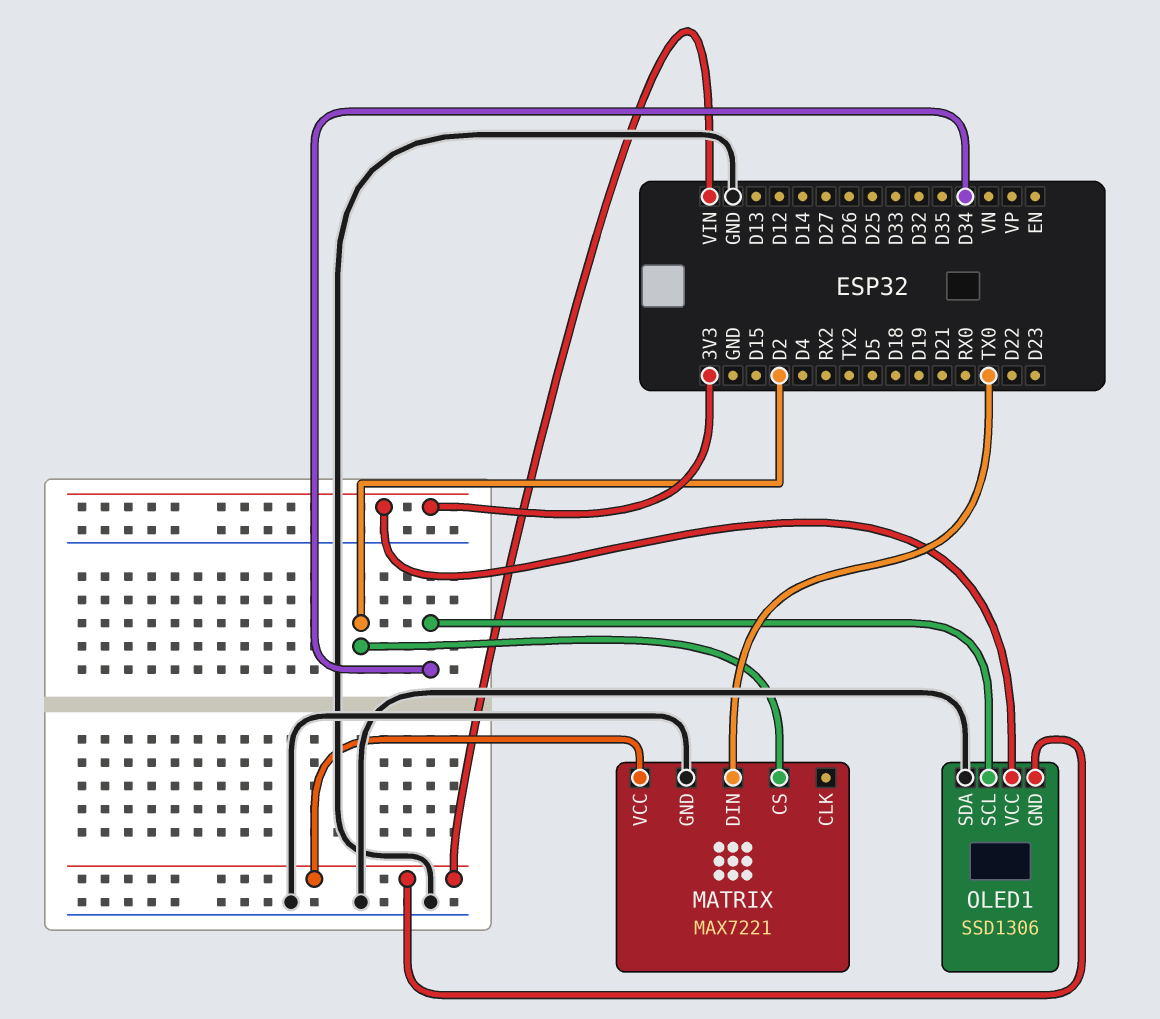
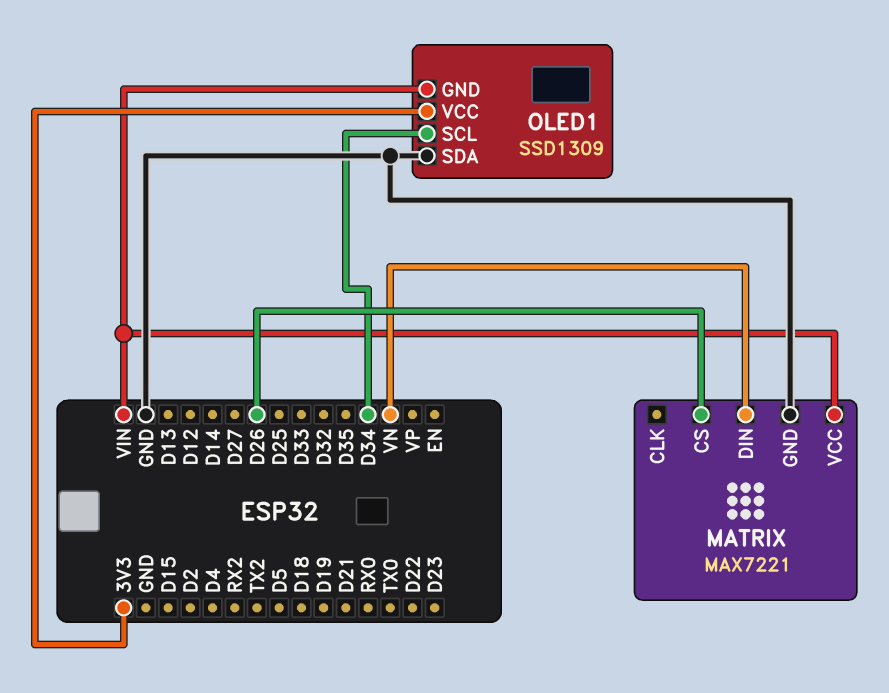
MATRIX pin CS: D2 -> D26
MATRIX pin DIN: TX0 -> VN
OLED1: SSD1306 -> SSD1309

